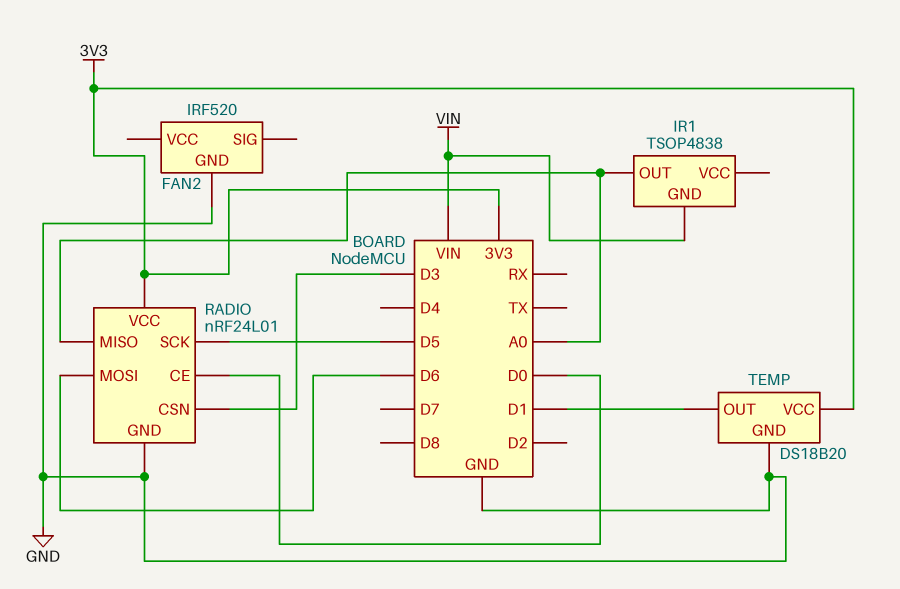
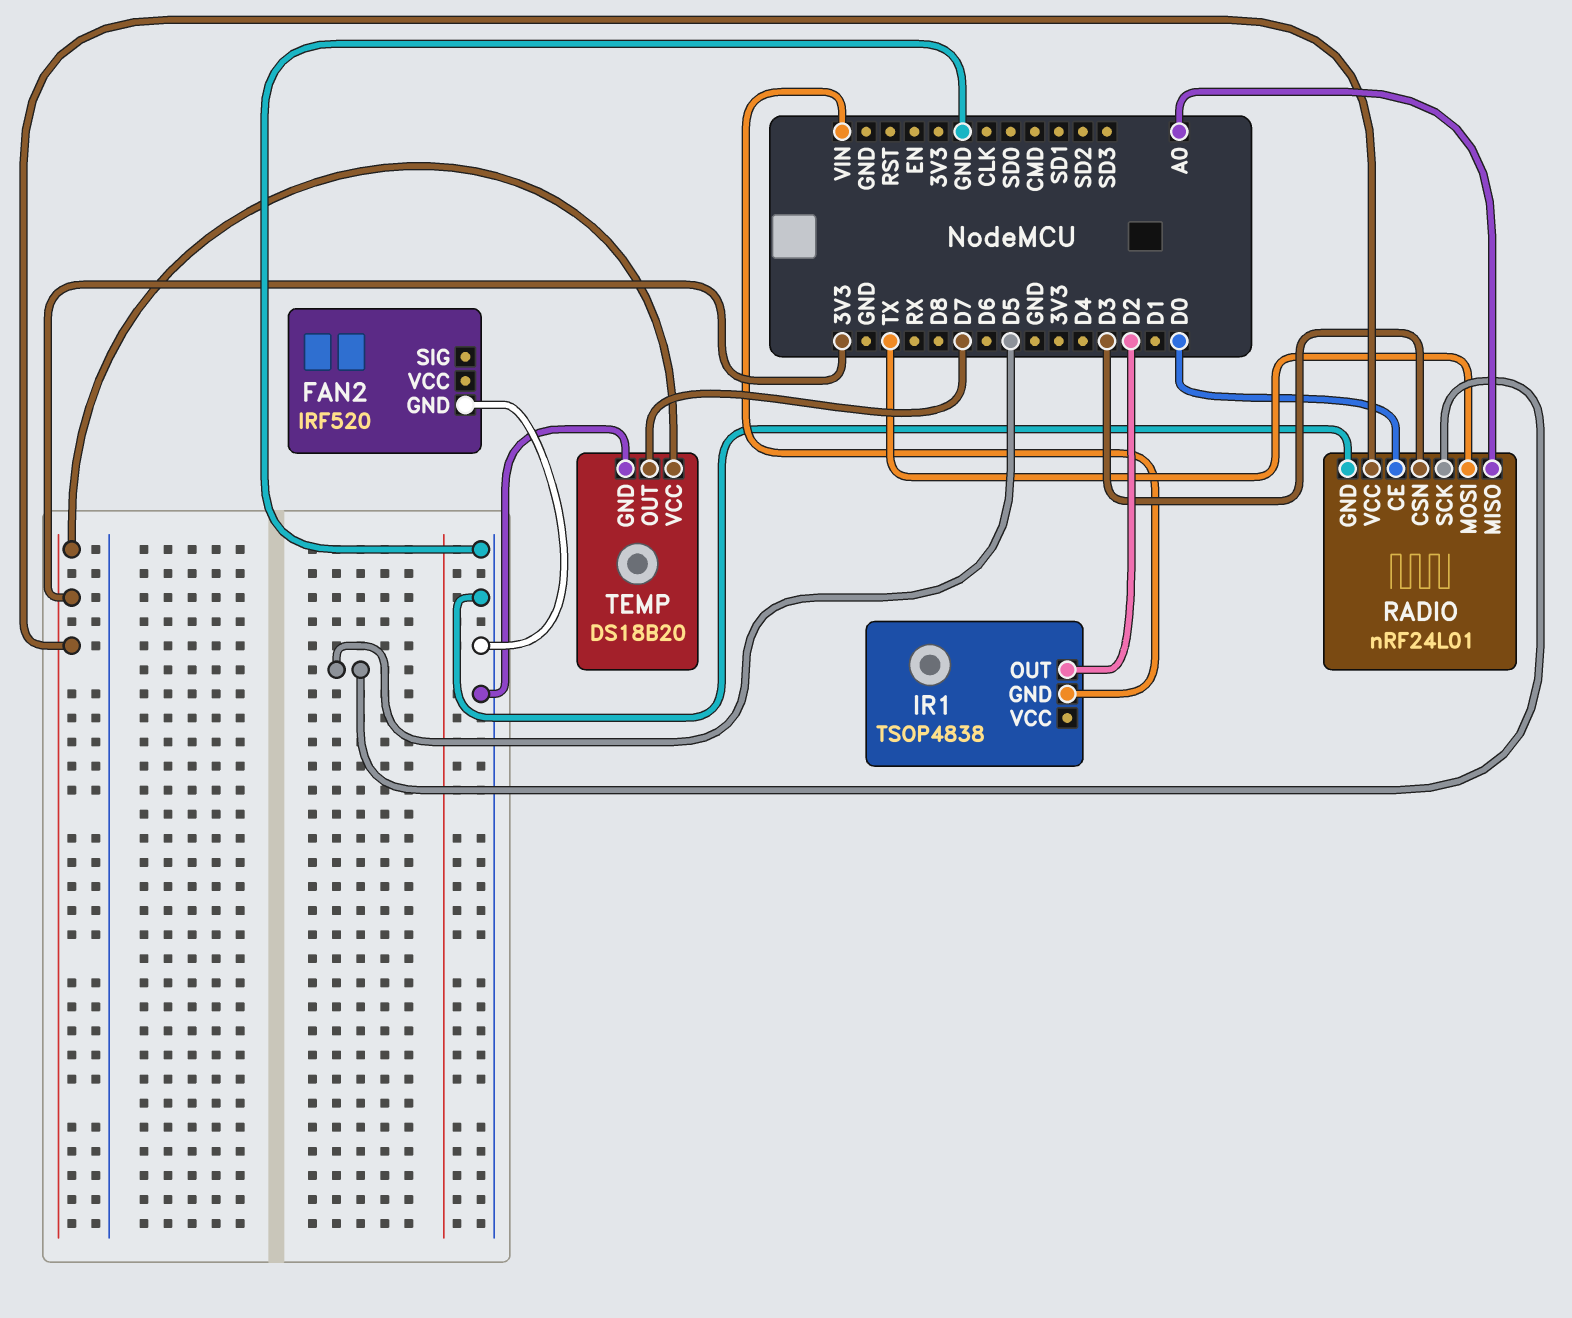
IR1 pin OUT: A0 -> D2
RADIO pin MOSI: D6 -> TX
TEMP pin OUT: D1 -> D7

